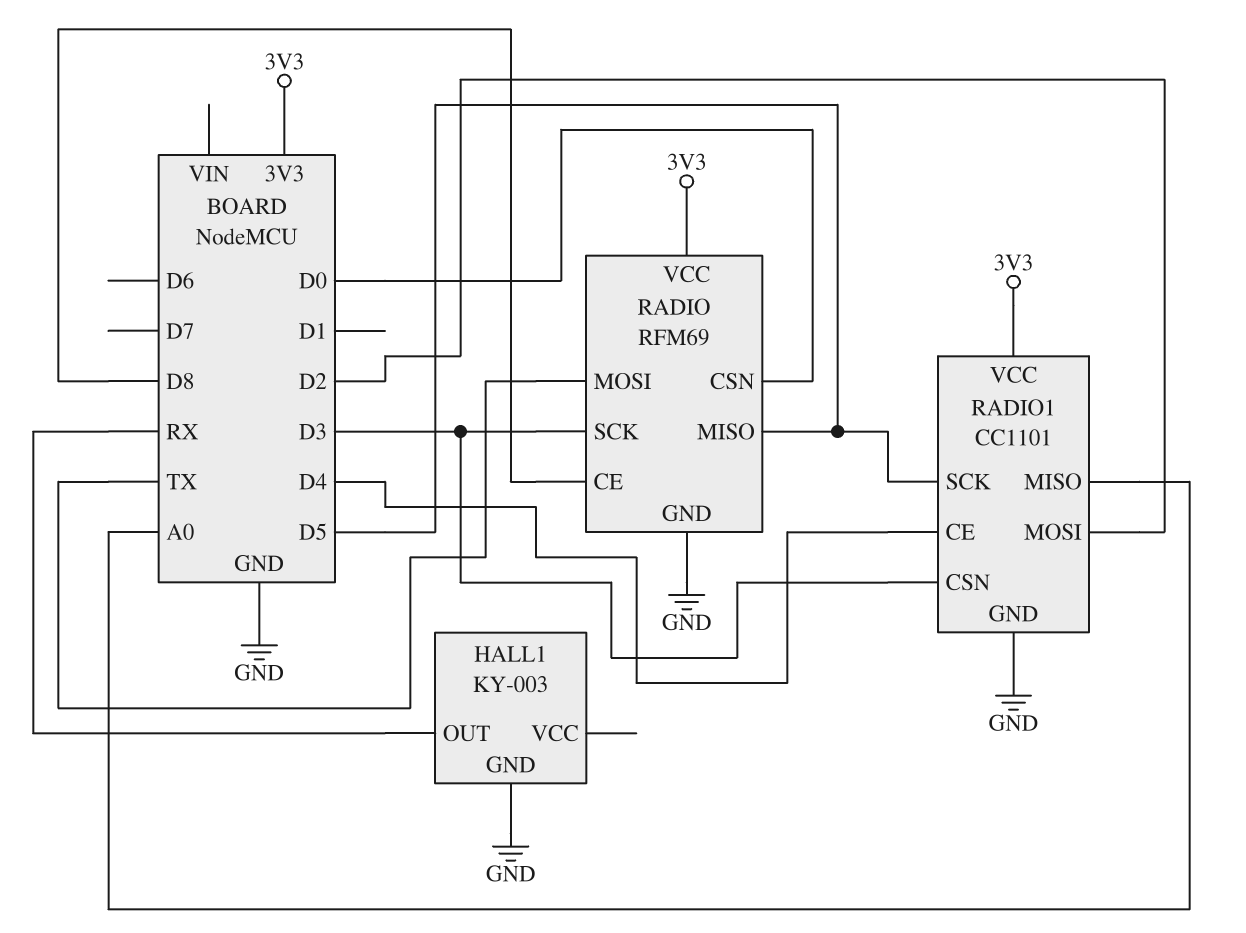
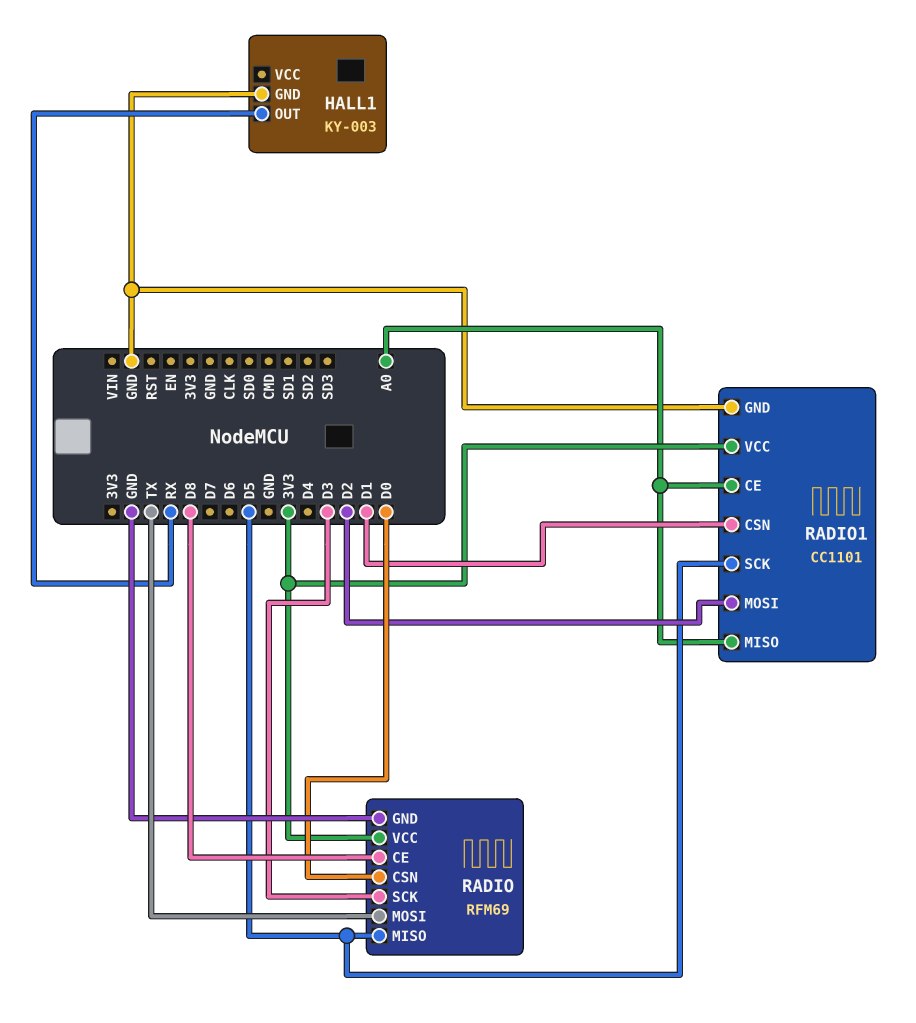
RADIO1 pin CE: D4 -> A0
RADIO1 pin CSN: D3 -> D1

